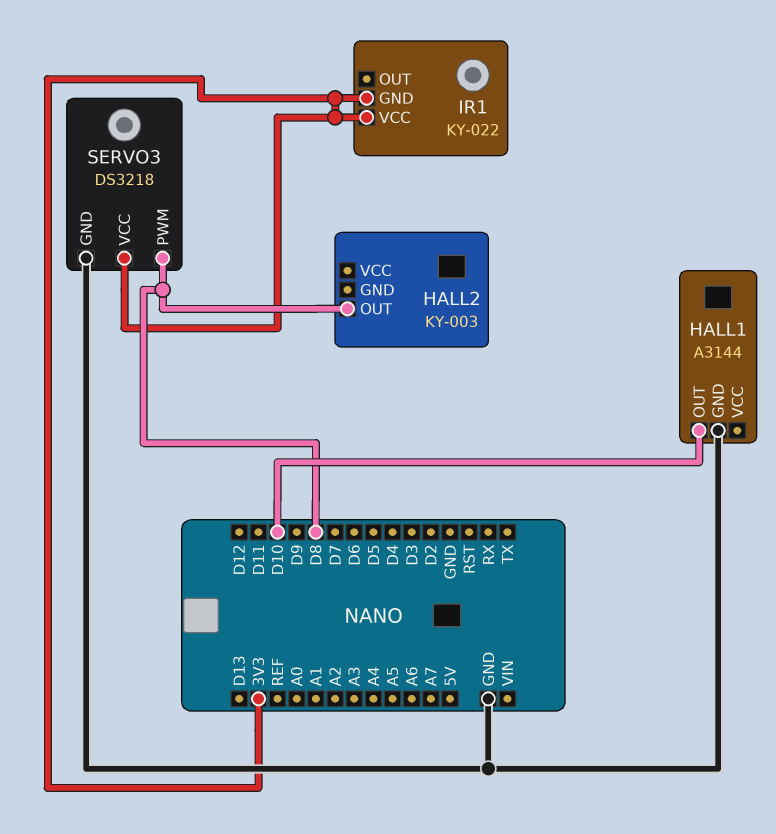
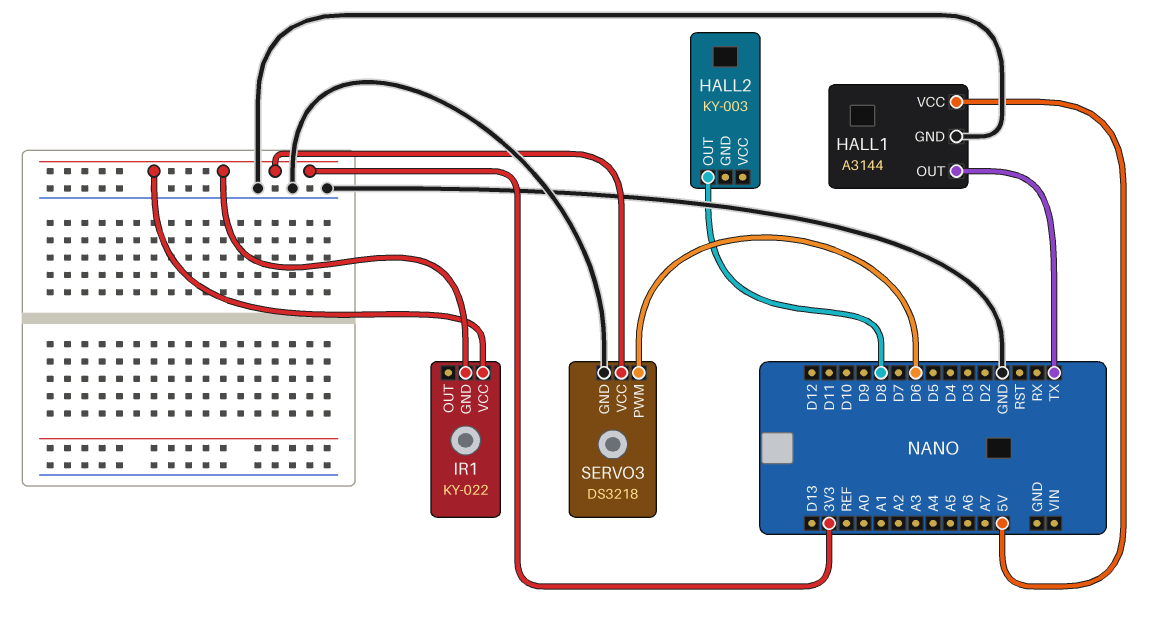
HALL1 pin OUT: D10 -> TX
HALL1 pin VCC: none -> 5V
SERVO3 pin PWM: D8 -> D6

